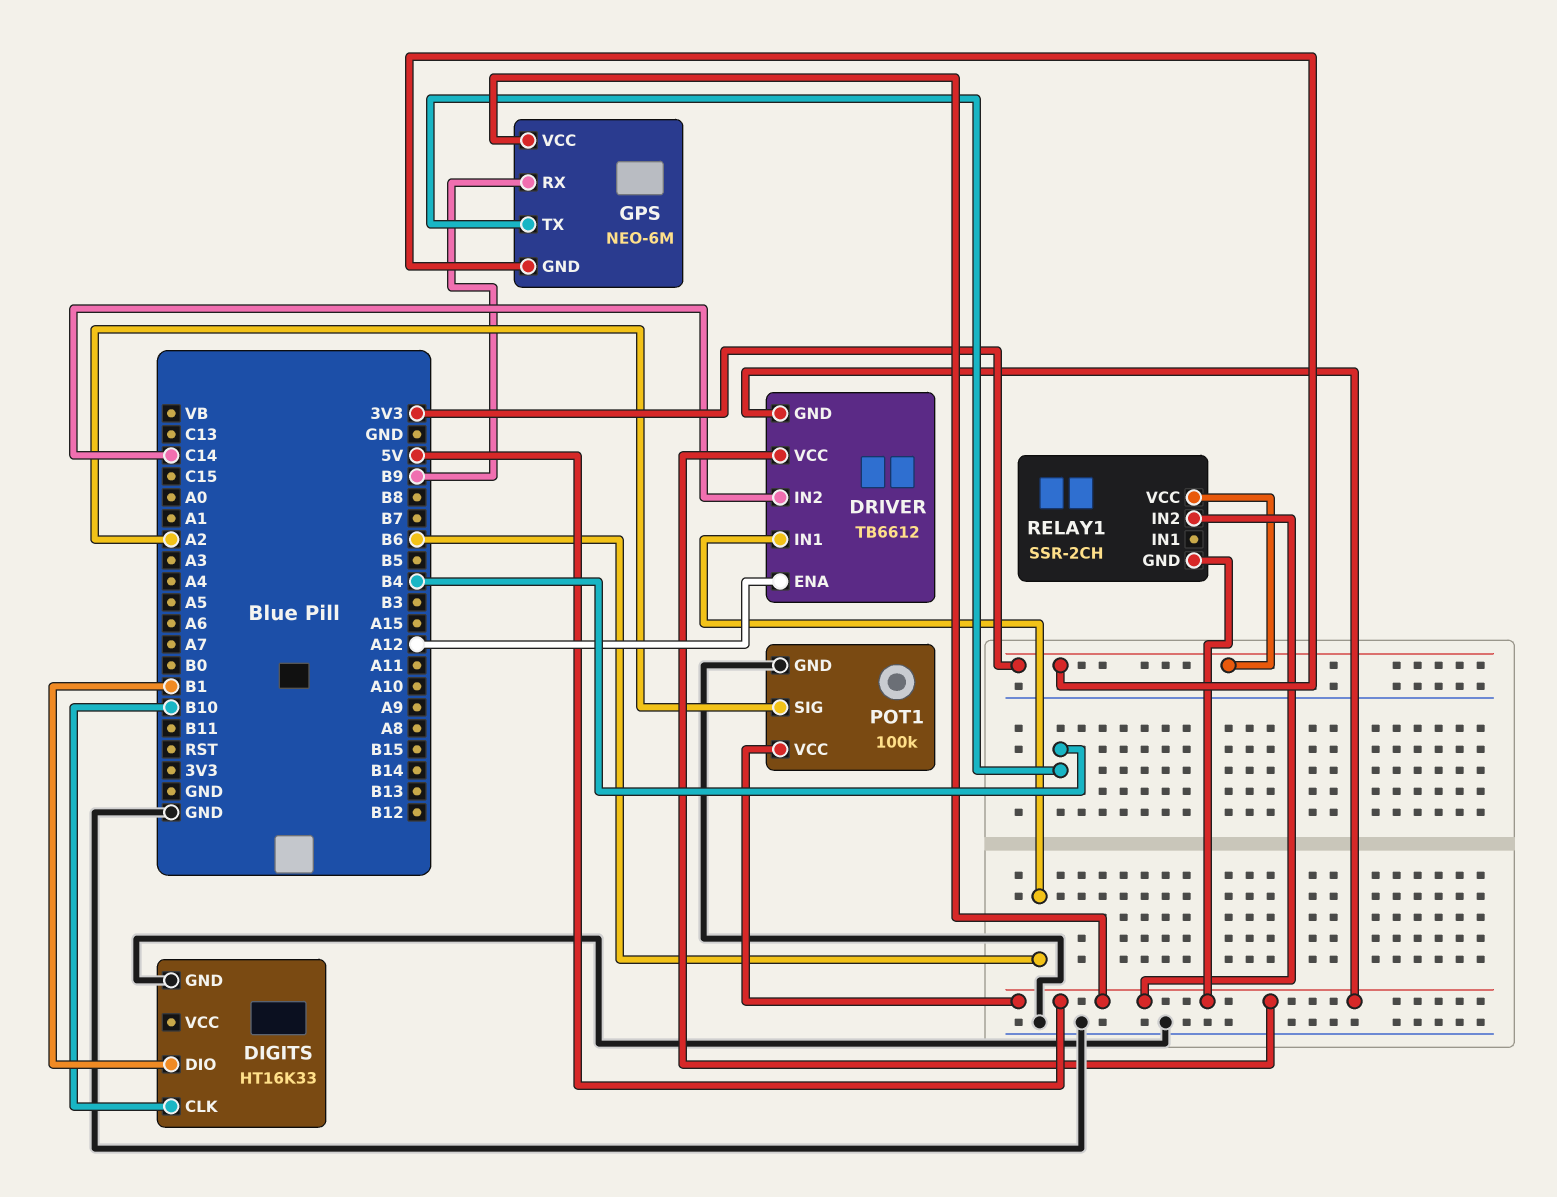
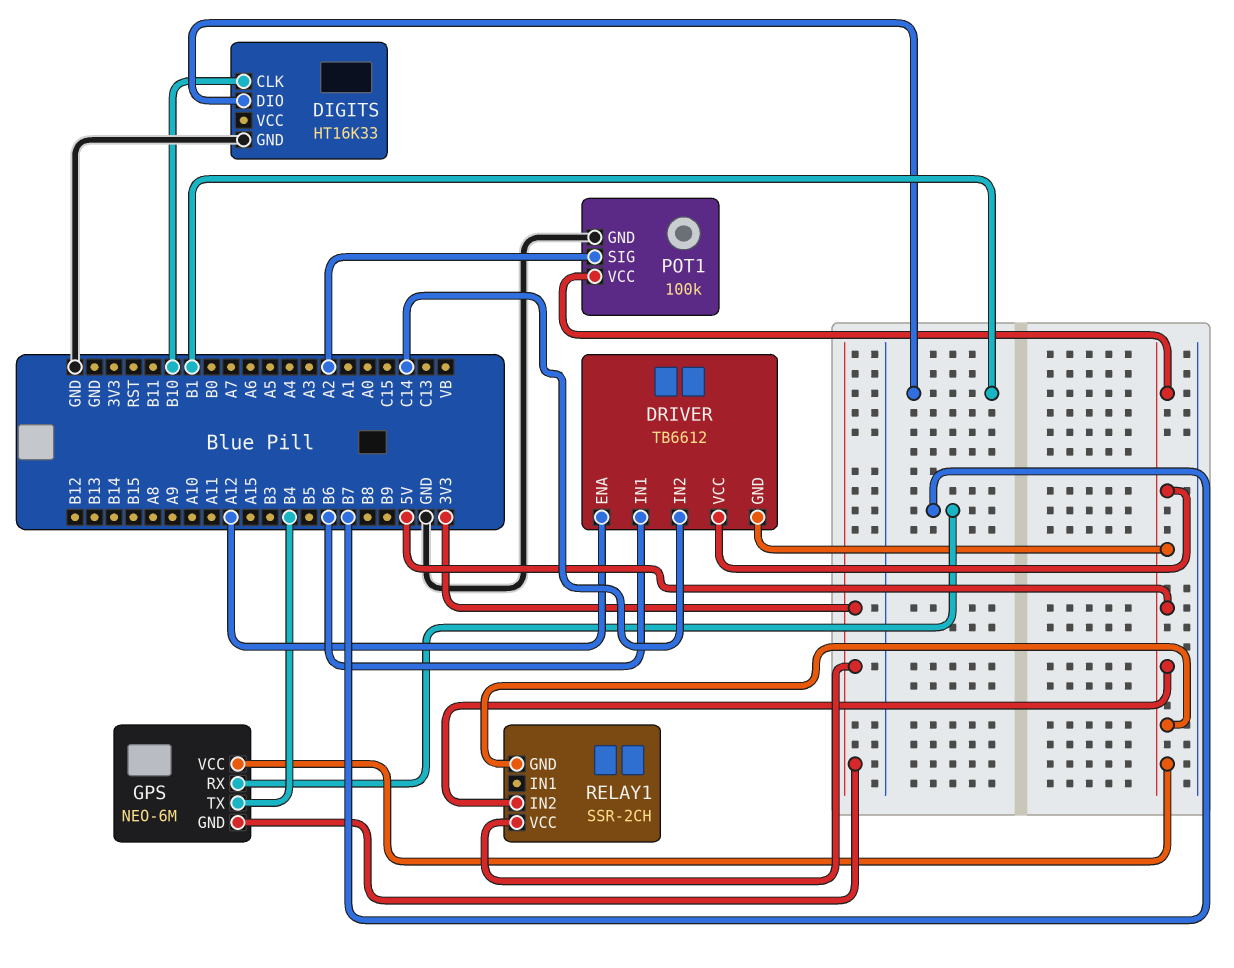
GPS pin RX: B9 -> B7

